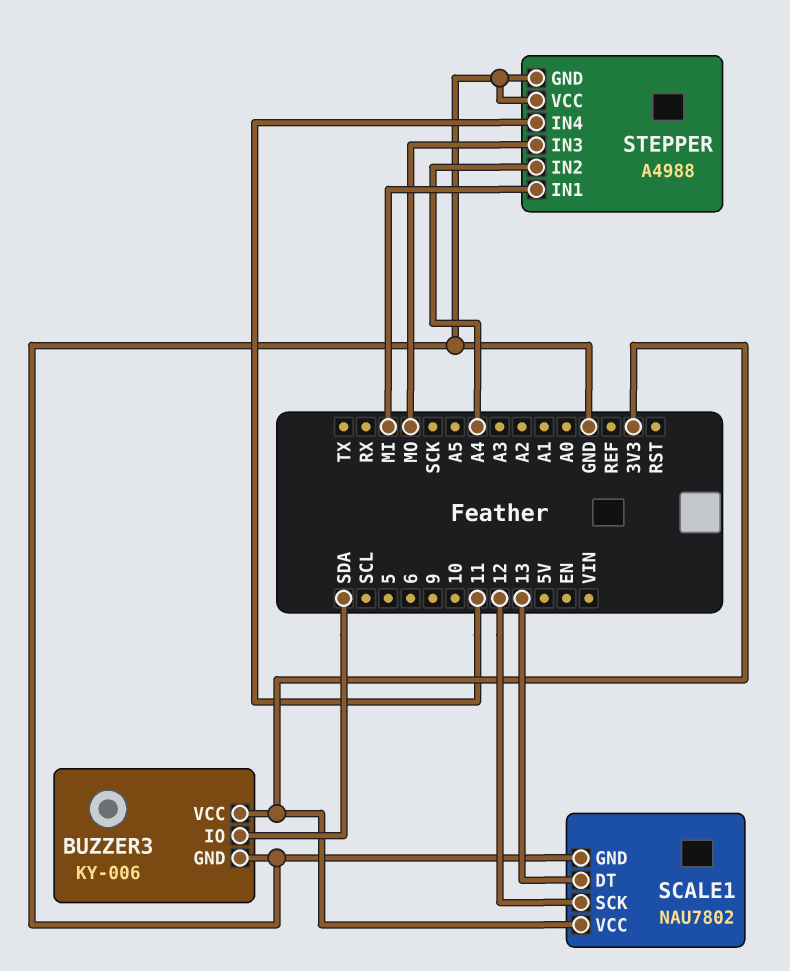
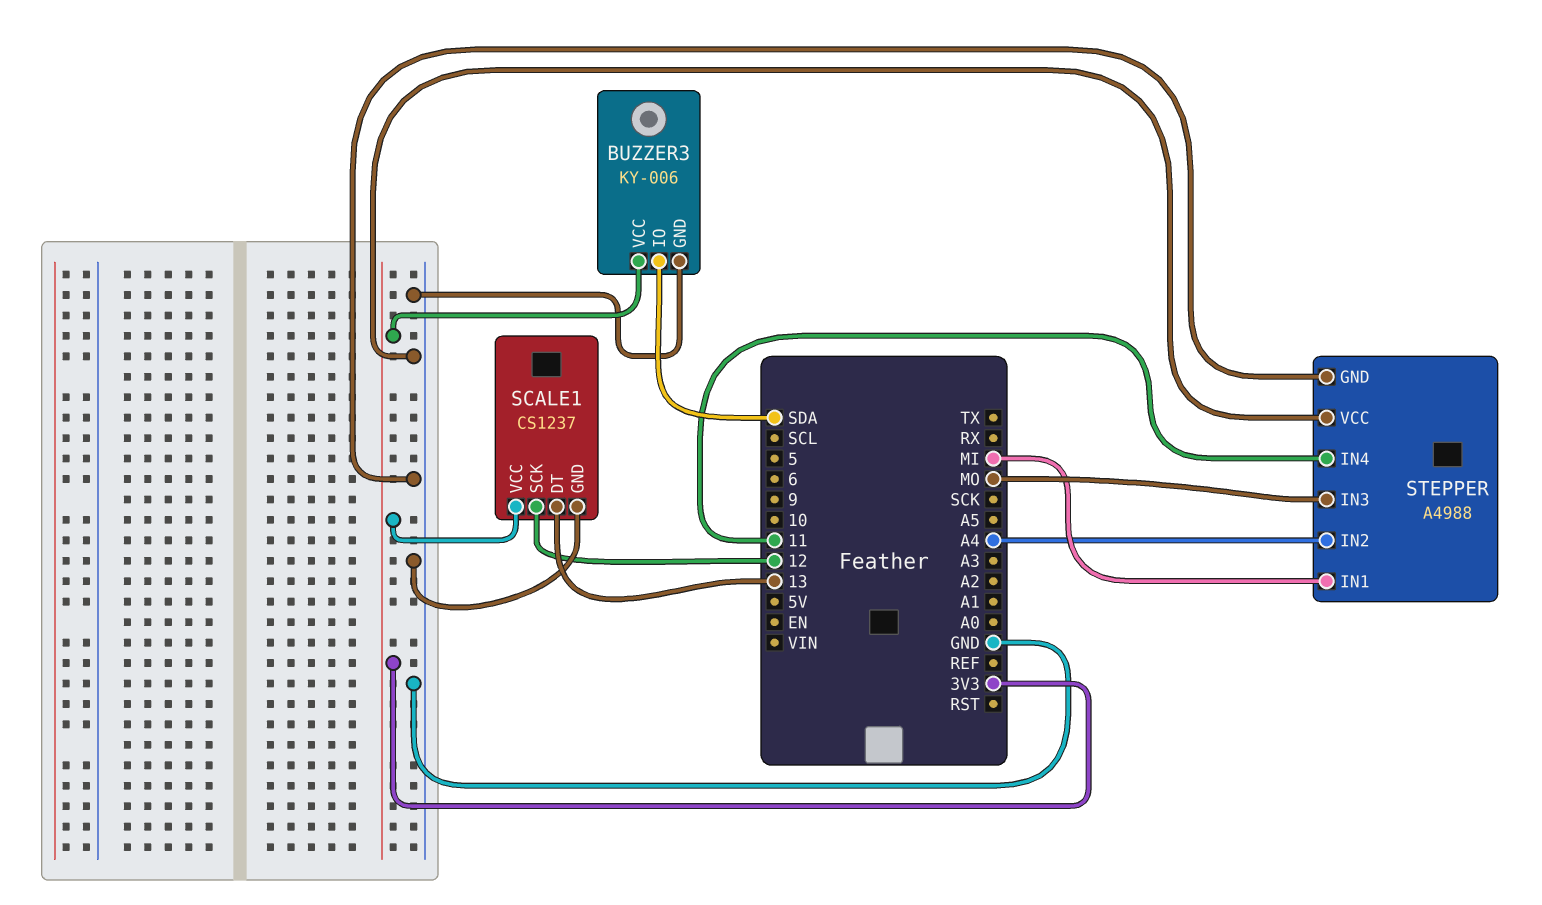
SCALE1: NAU7802 -> CS1237

